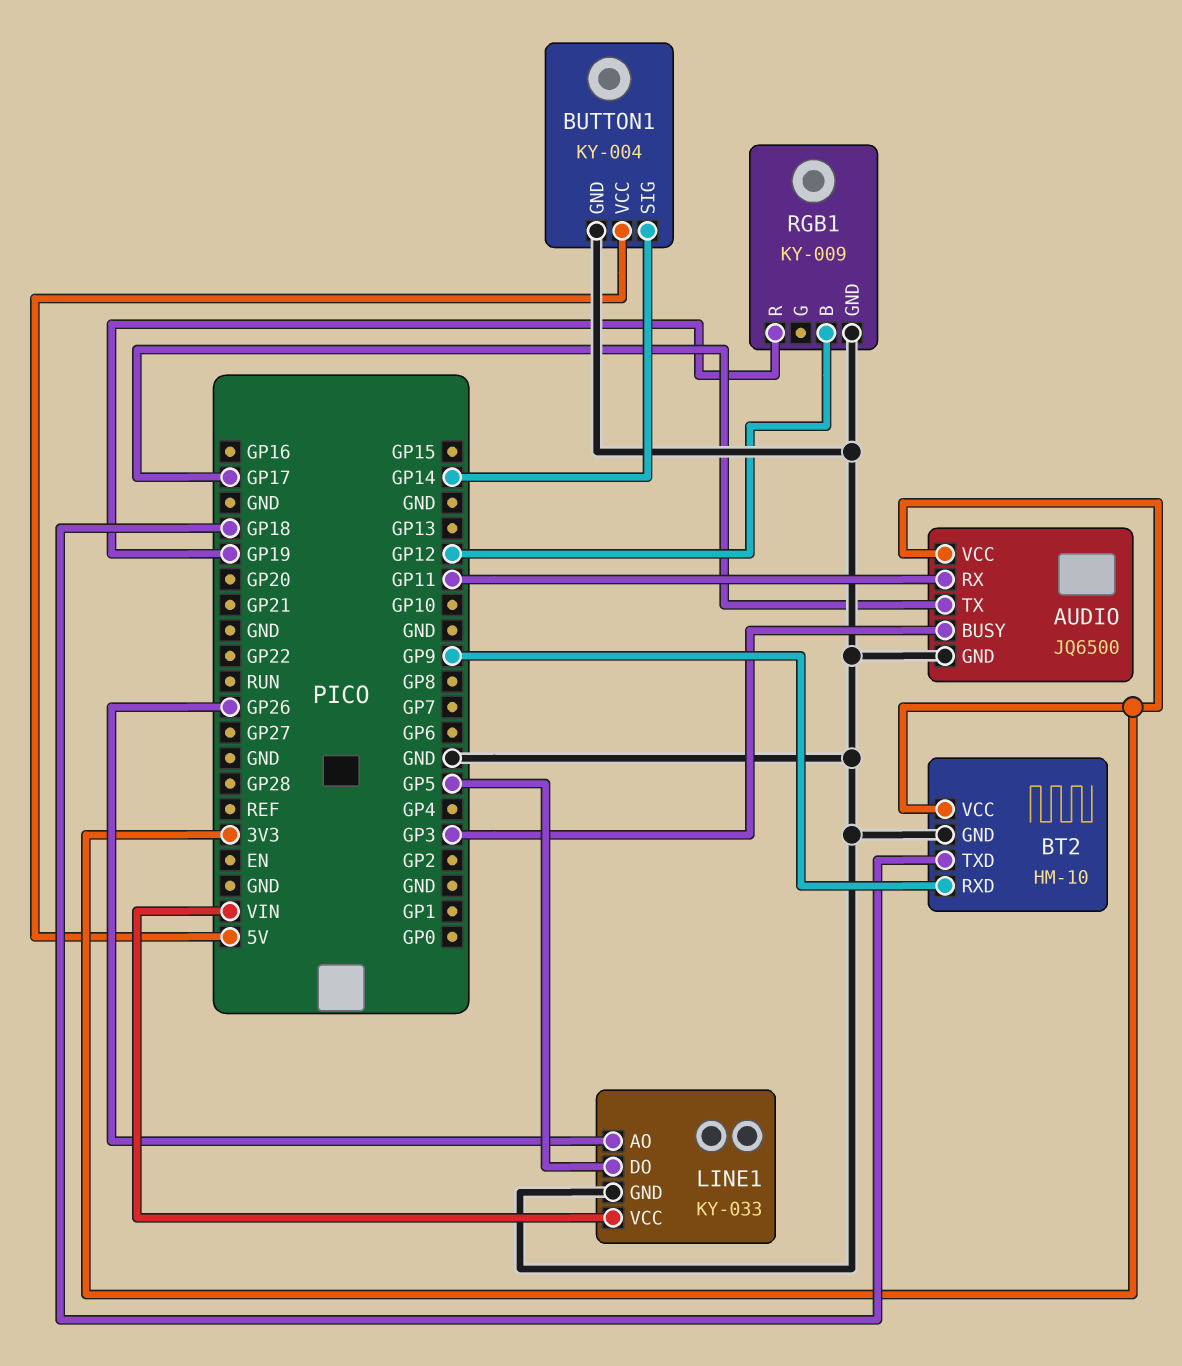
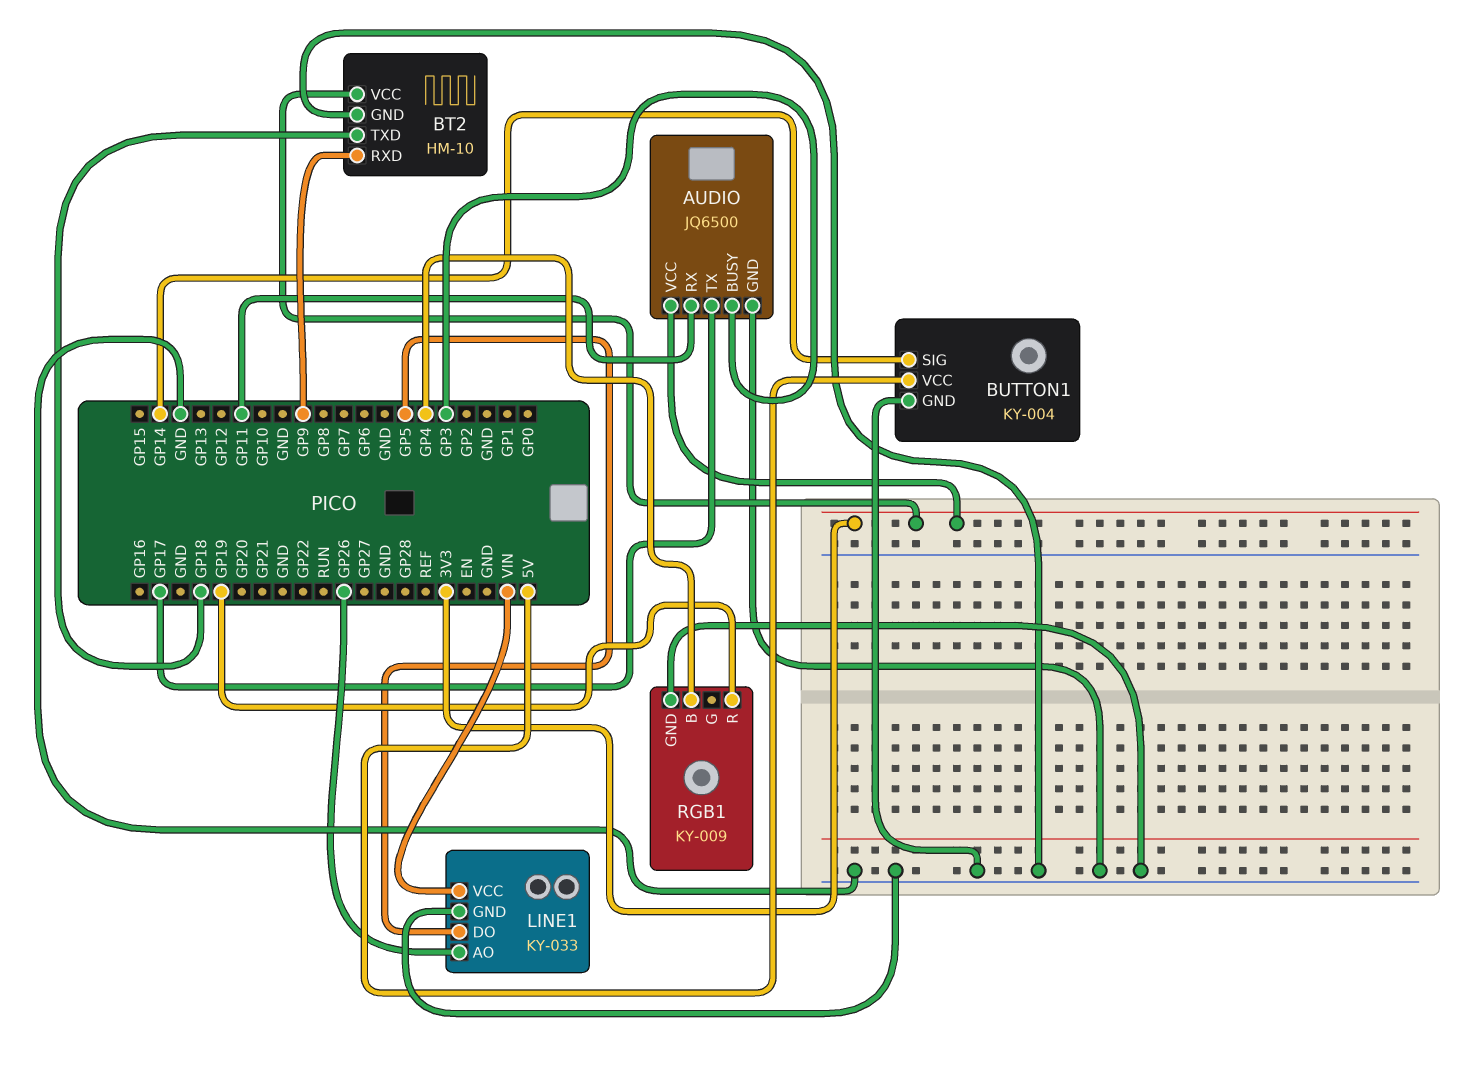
RGB1 pin B: GP12 -> GP4

